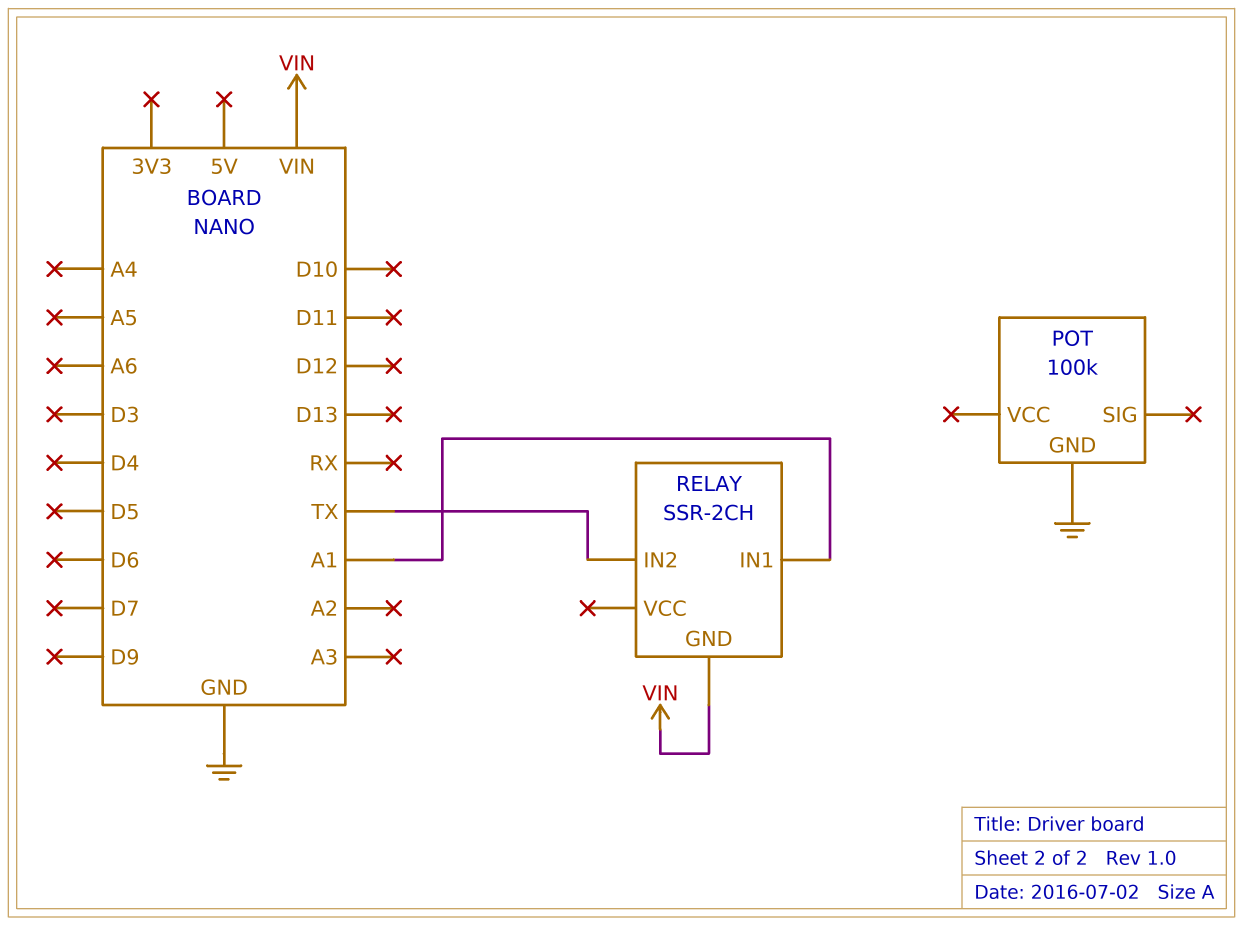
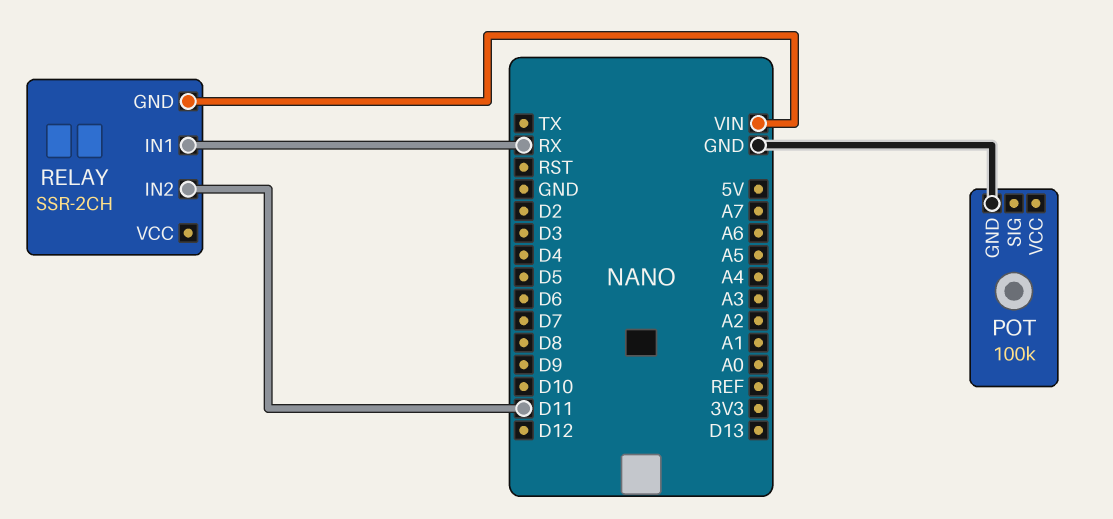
RELAY pin IN1: A1 -> RX
RELAY pin IN2: TX -> D11

